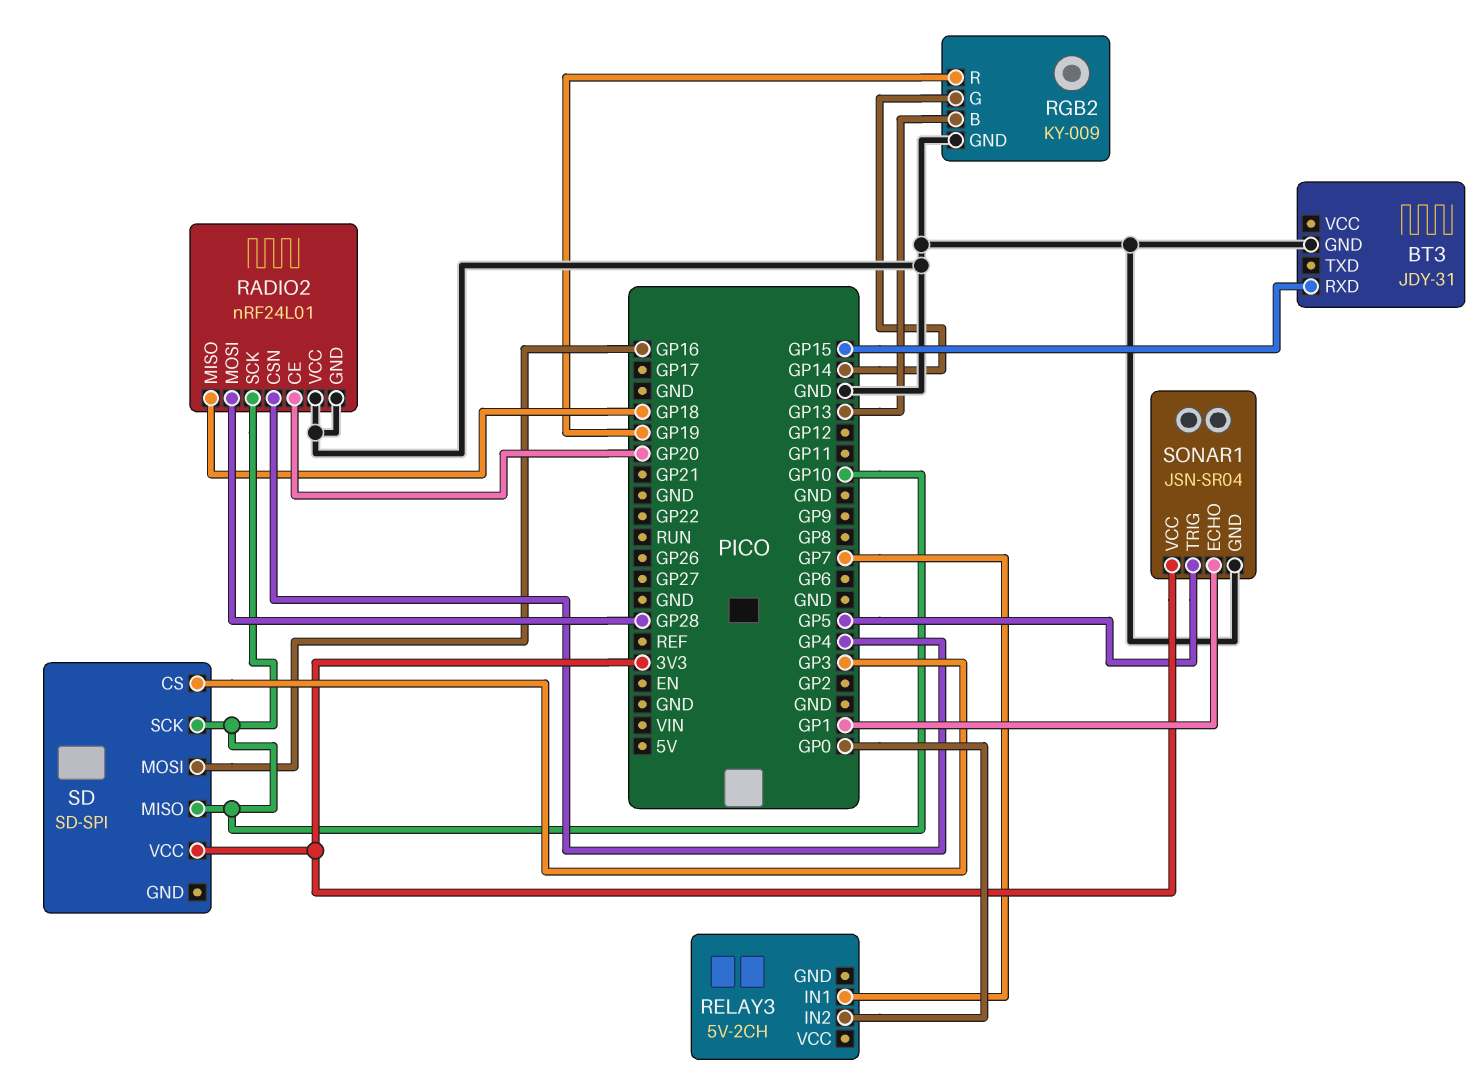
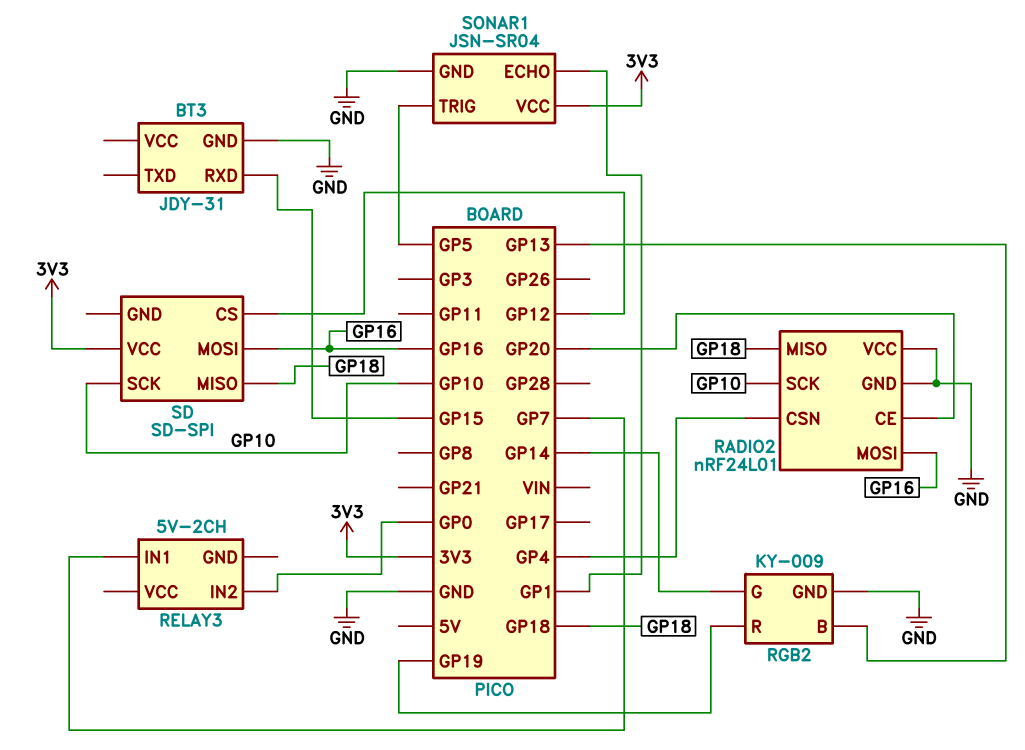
RADIO2 pin MOSI: GP28 -> GP16
SD pin CS: GP3 -> GP12
SD pin MISO: GP10 -> GP18

